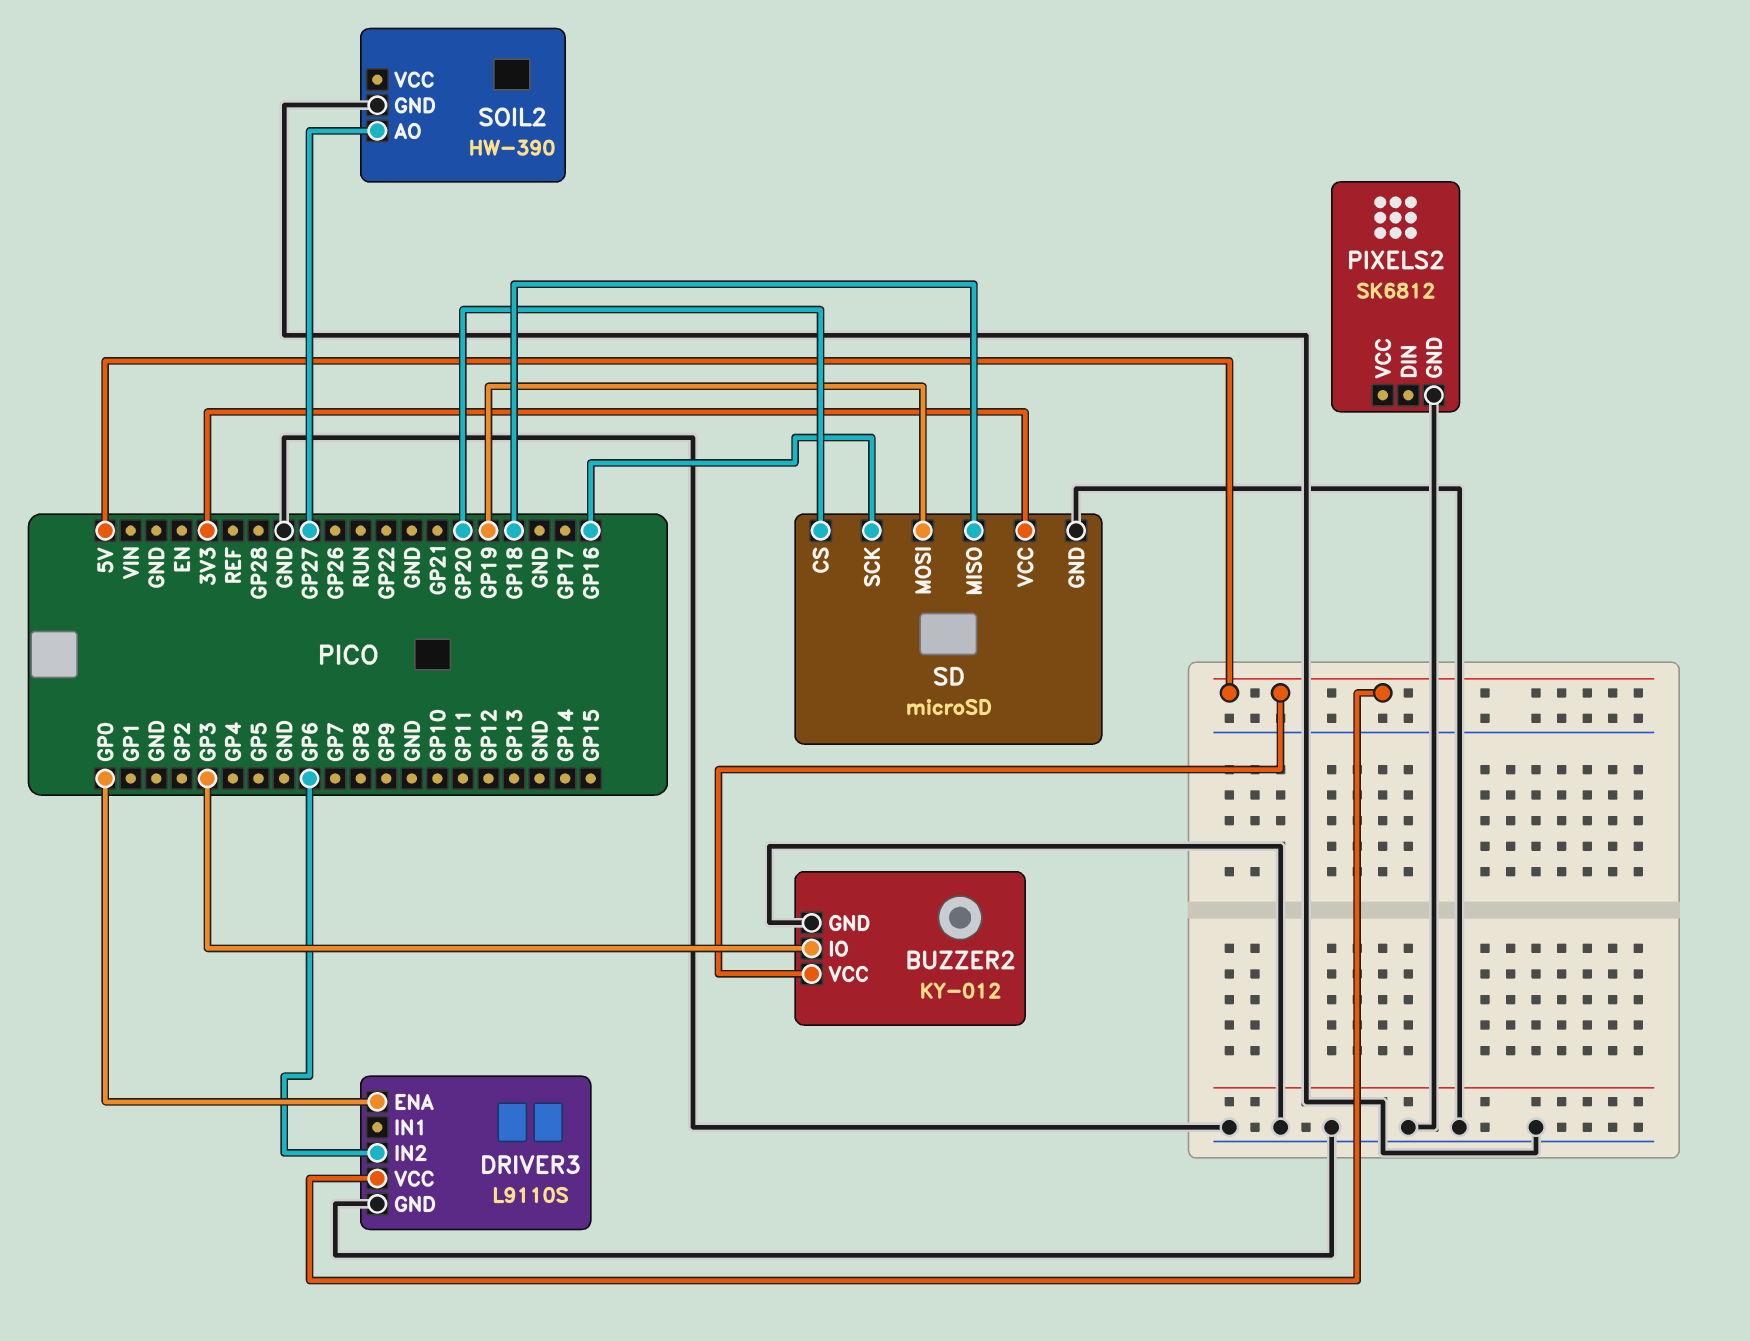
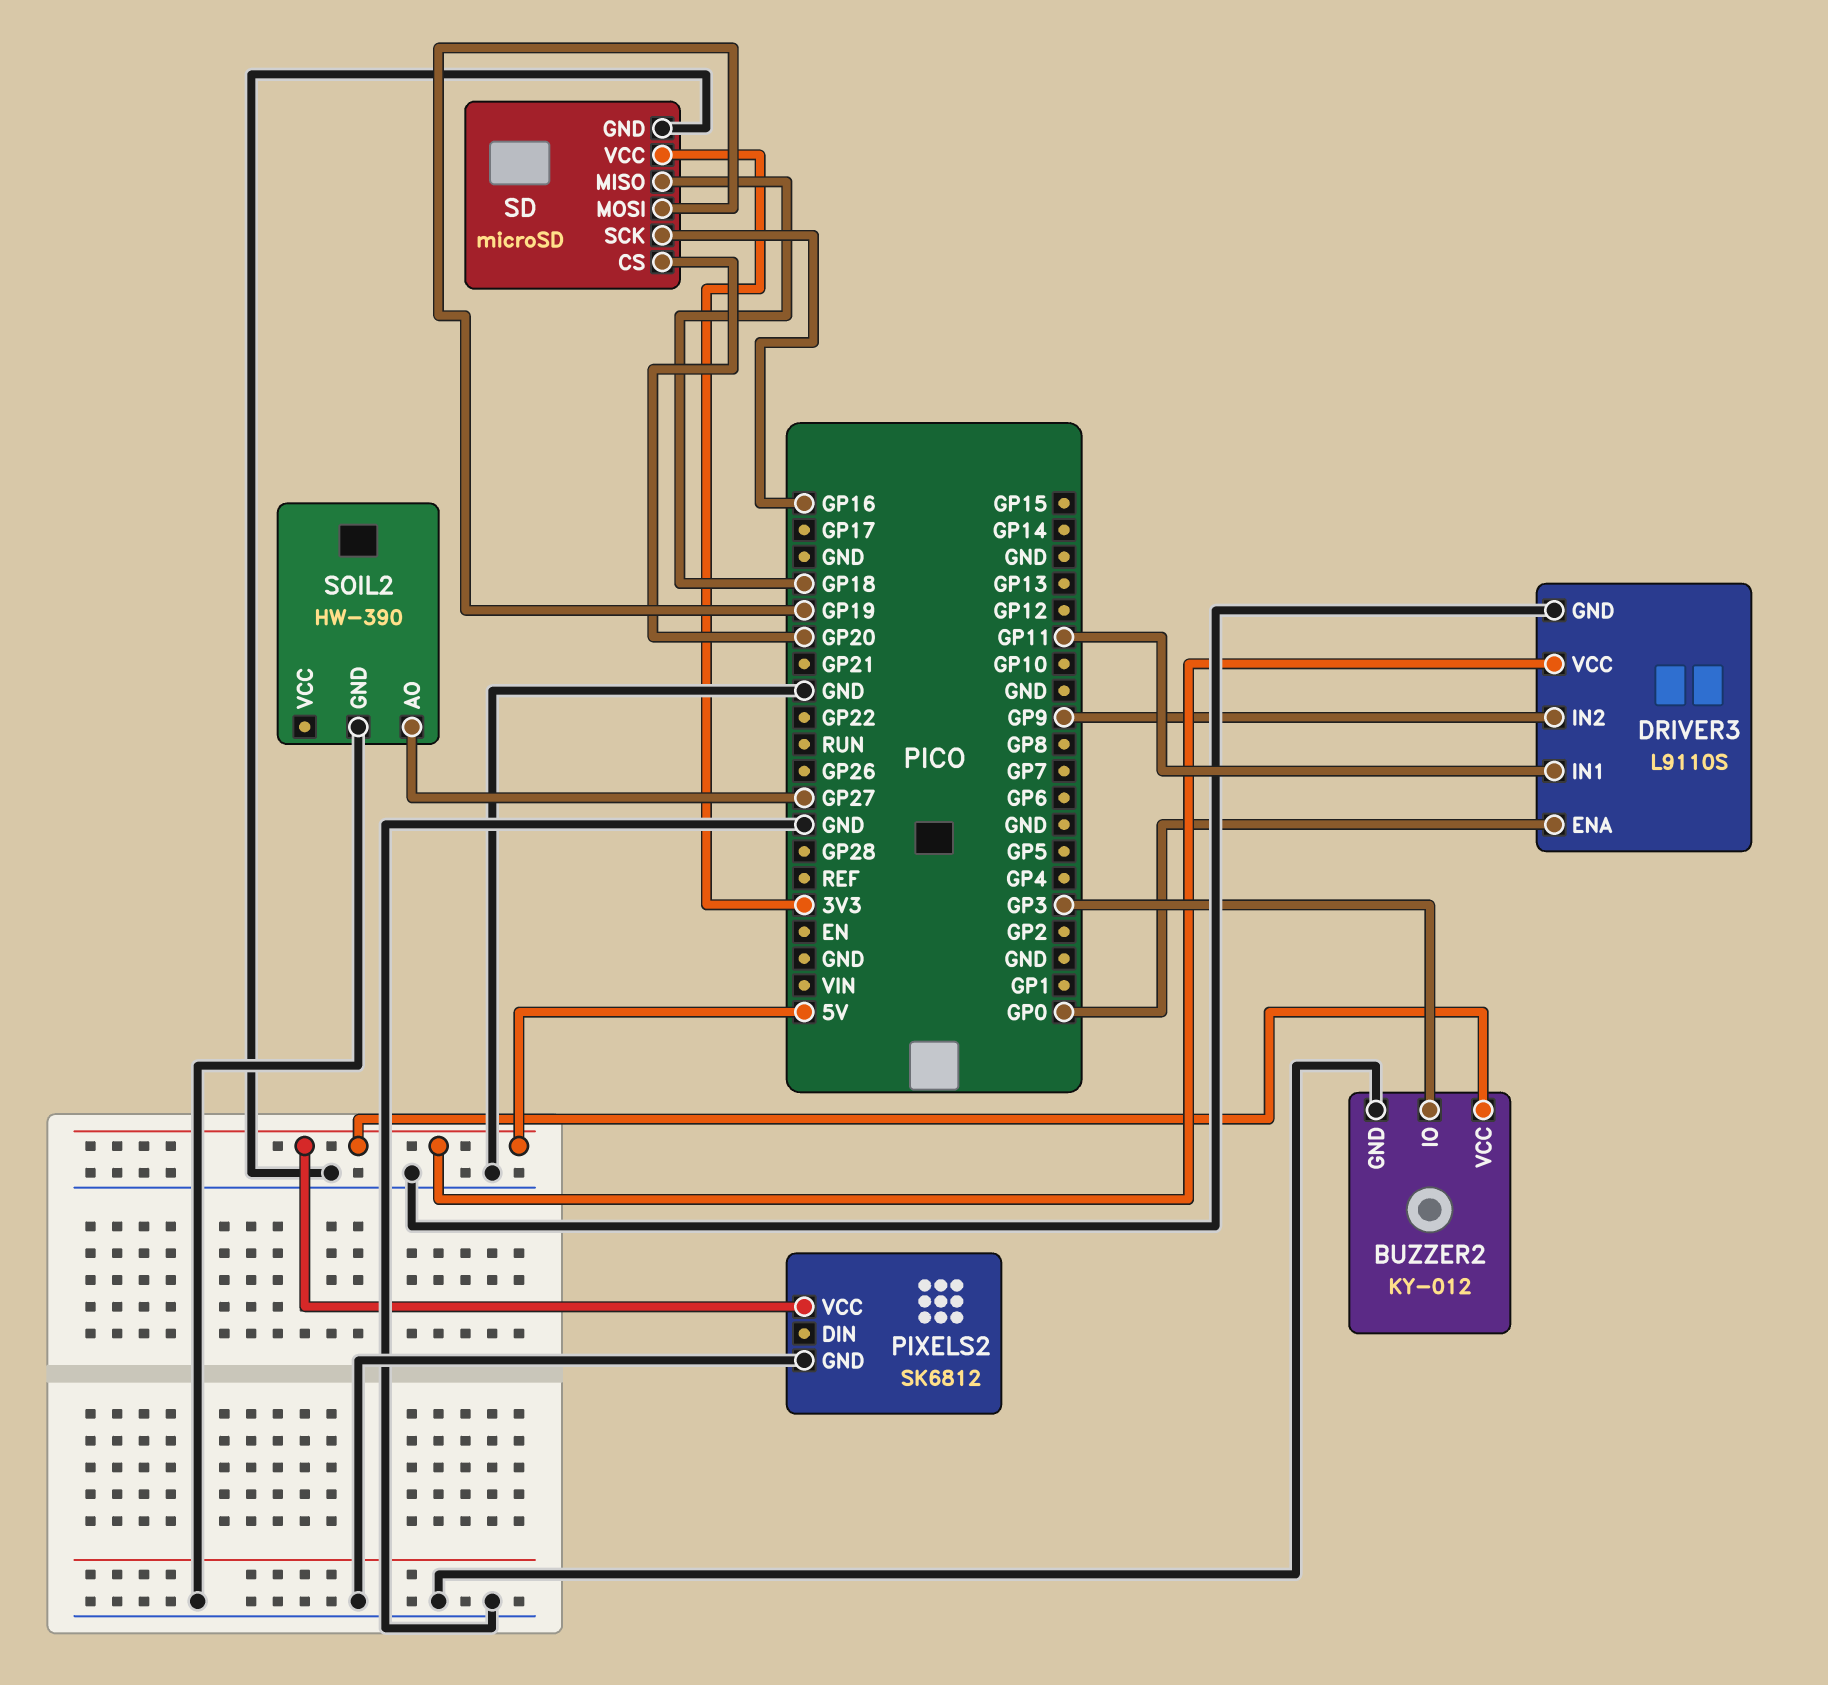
DRIVER3 pin IN1: none -> GP11
DRIVER3 pin IN2: GP6 -> GP9
PIXELS2 pin VCC: none -> 5V

